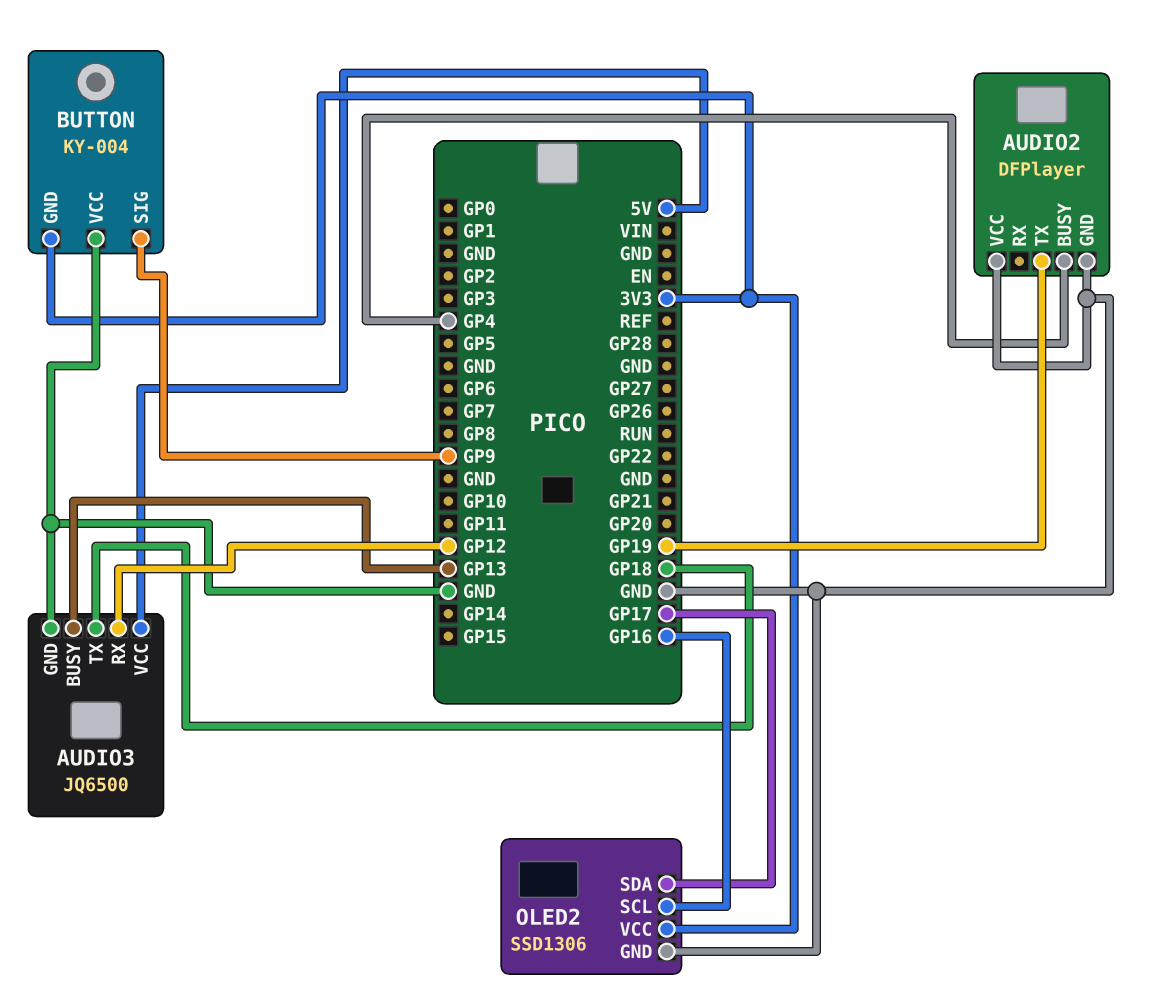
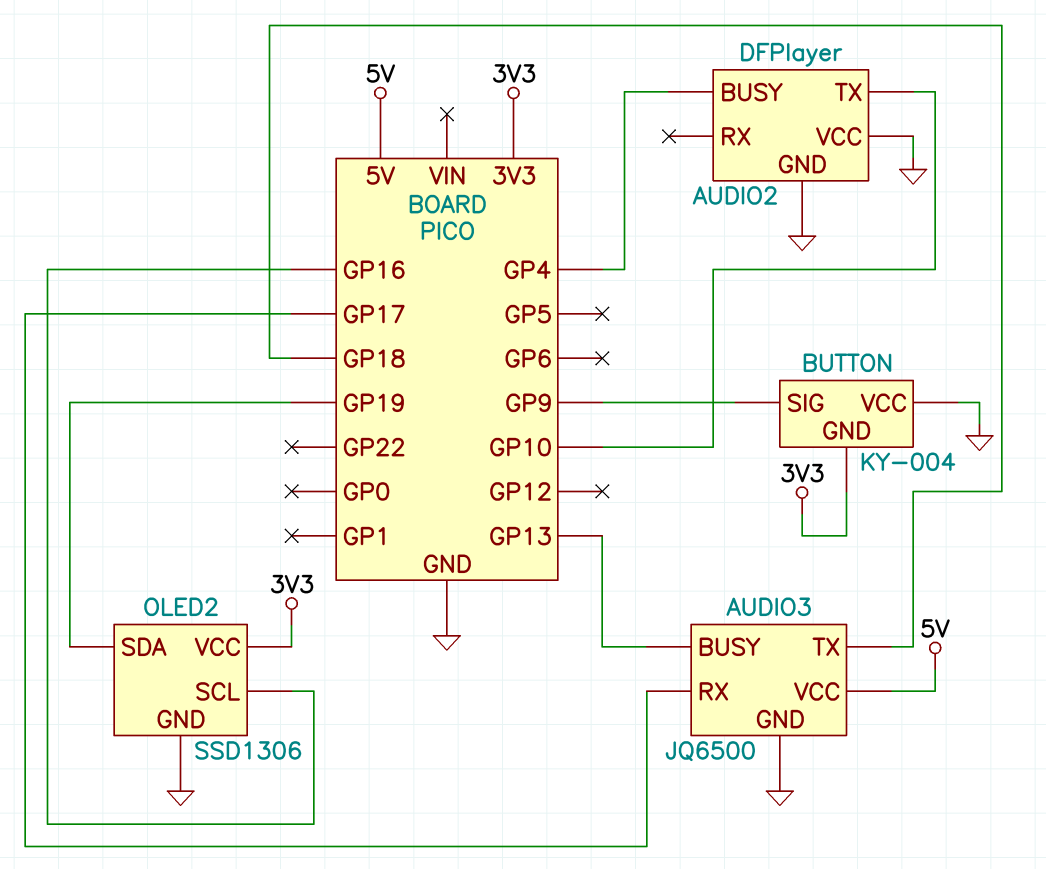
AUDIO2 pin TX: GP19 -> GP10
AUDIO3 pin RX: GP12 -> GP17
OLED2 pin SDA: GP17 -> GP19

